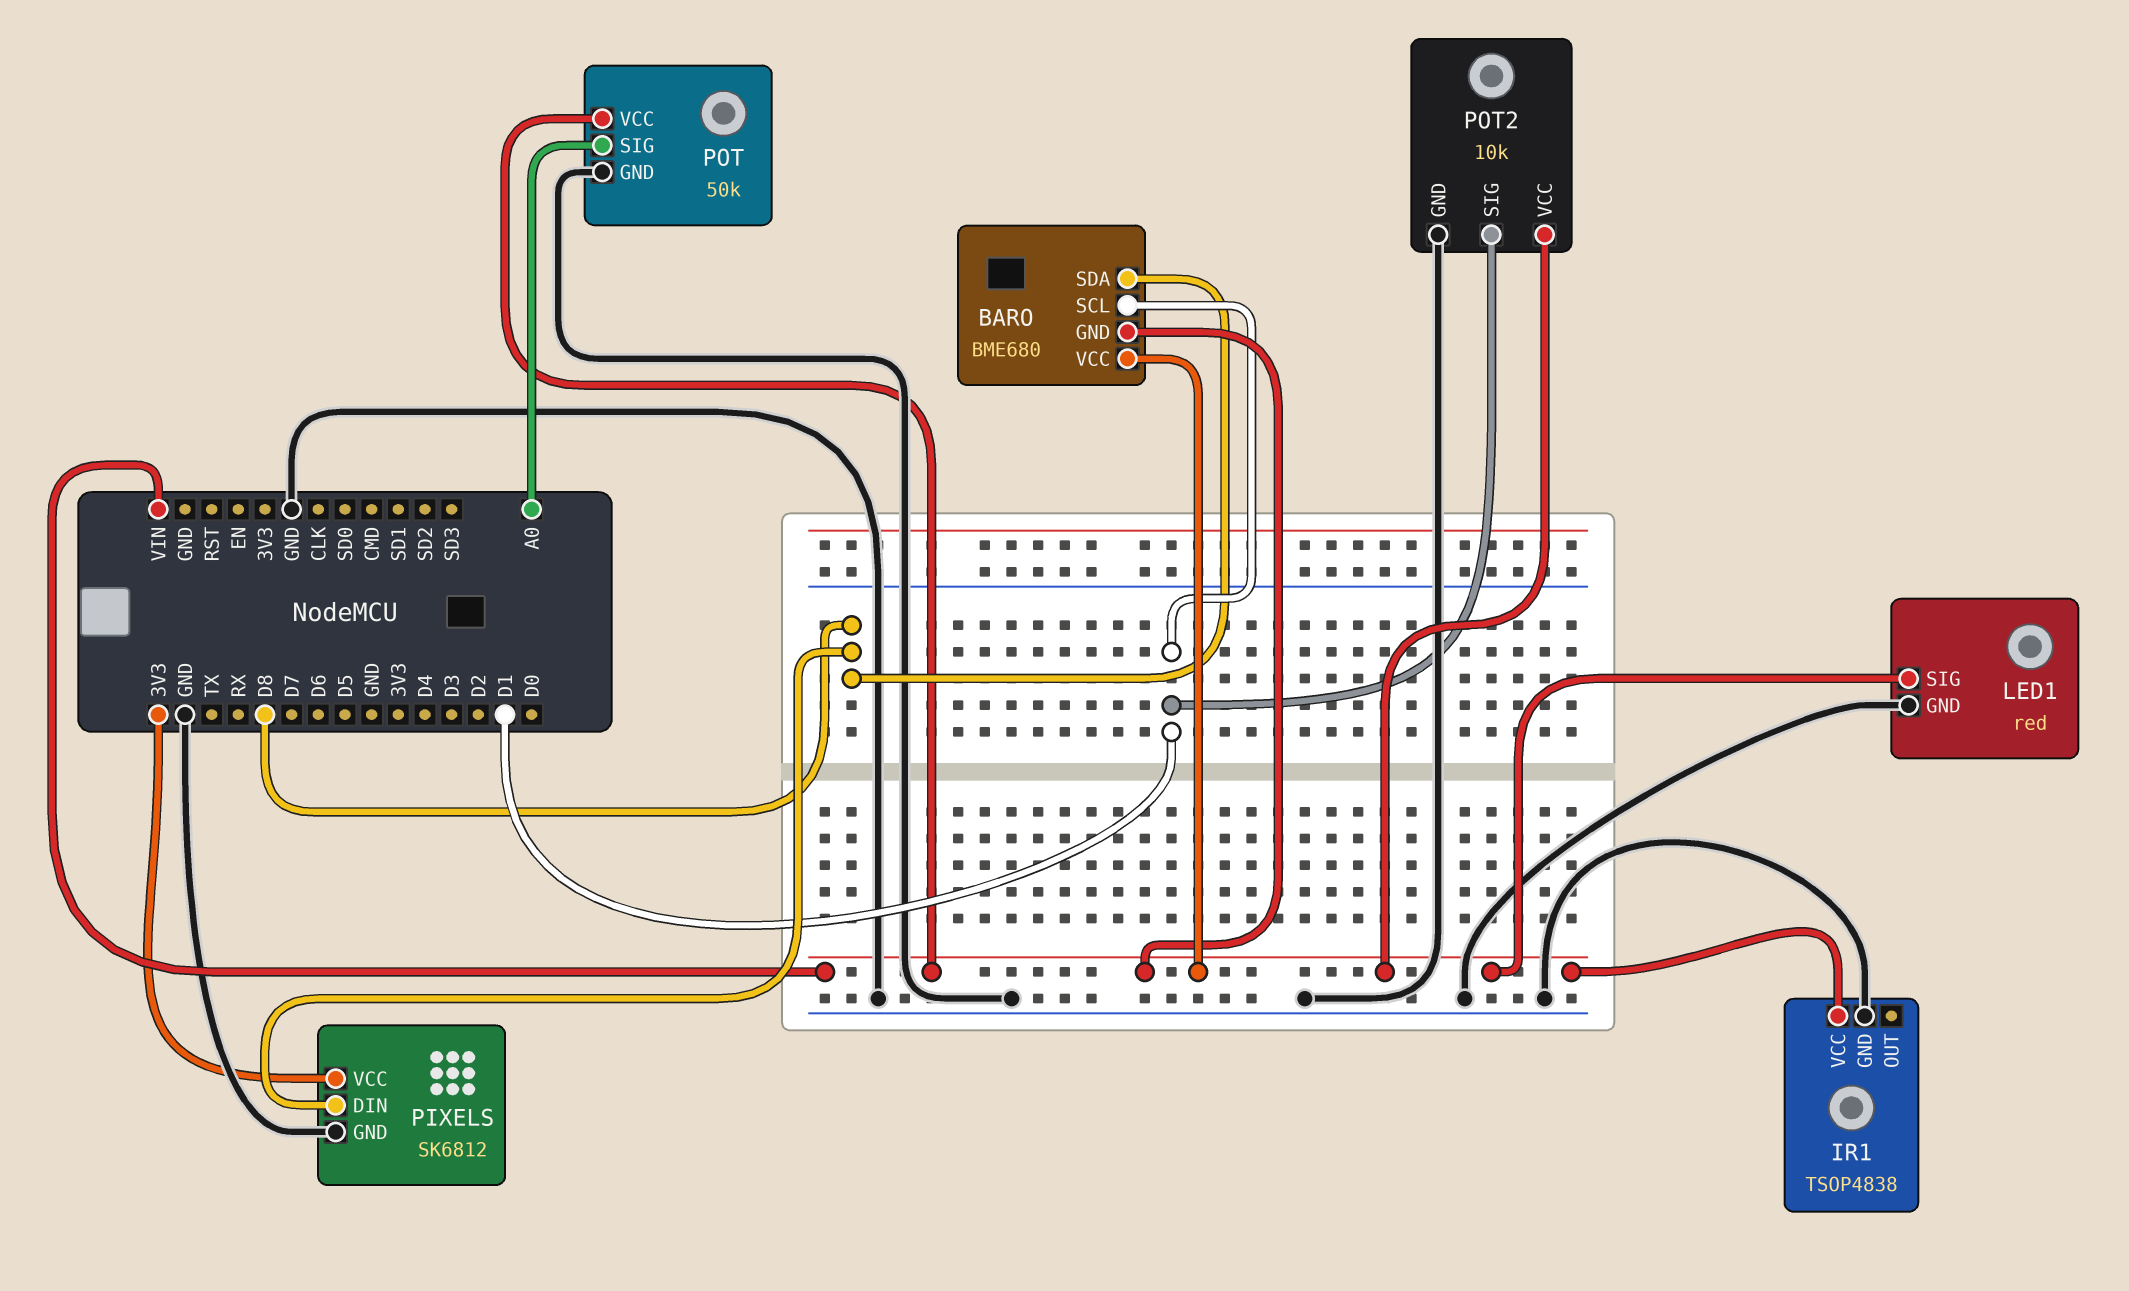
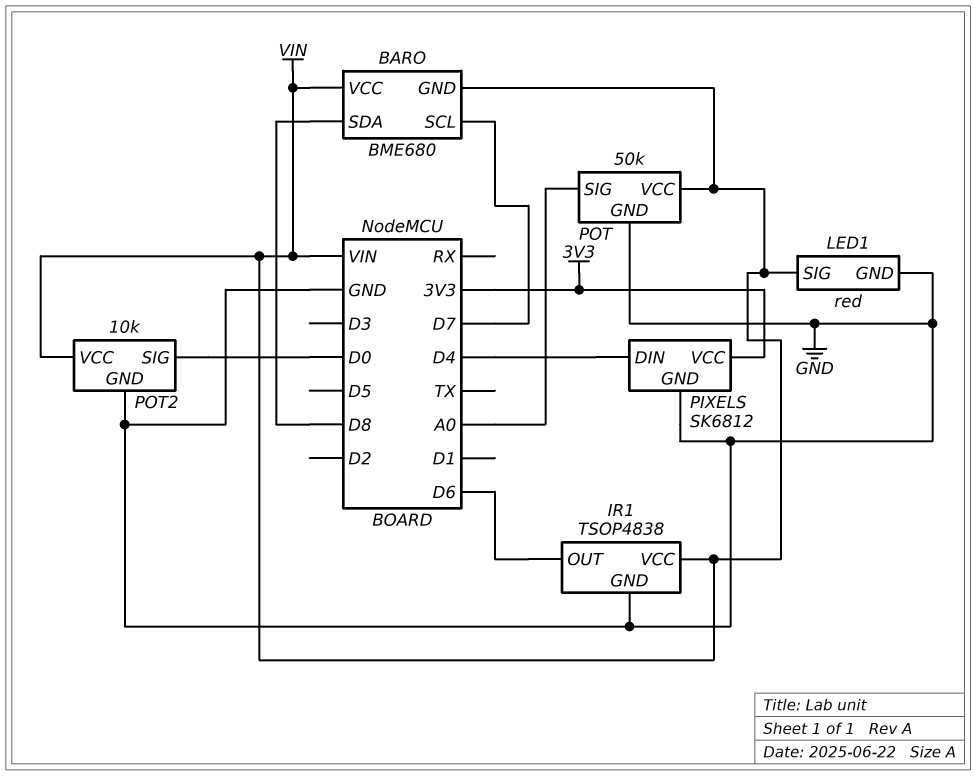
BARO pin SCL: D1 -> D7
IR1 pin OUT: none -> D6
PIXELS pin DIN: D8 -> D4
POT2 pin SIG: D1 -> D0

